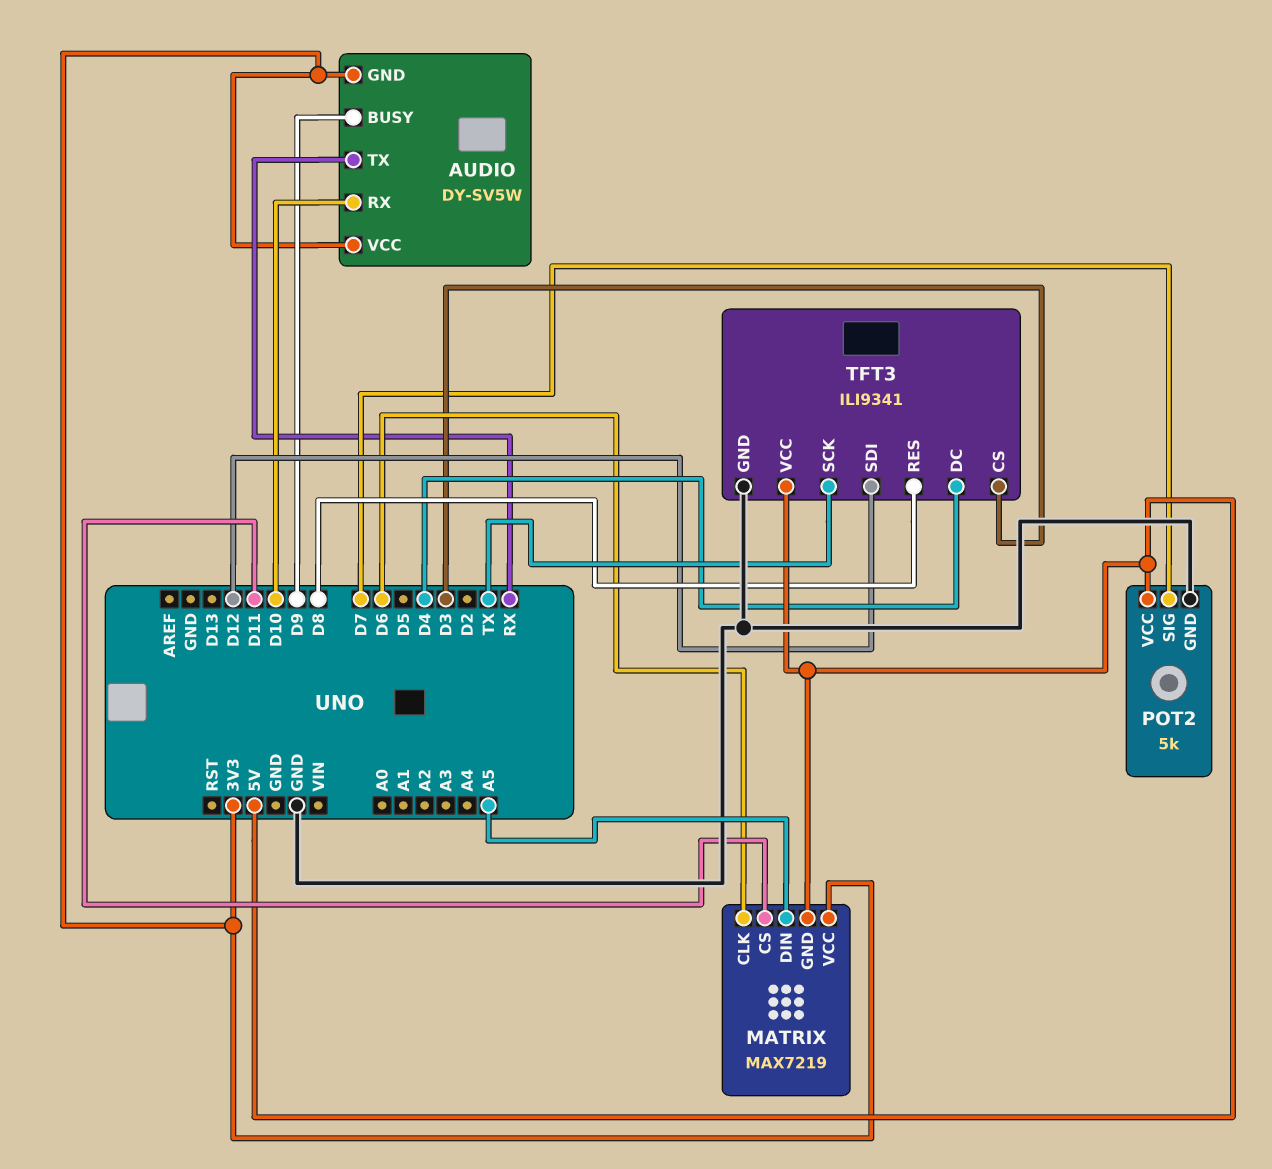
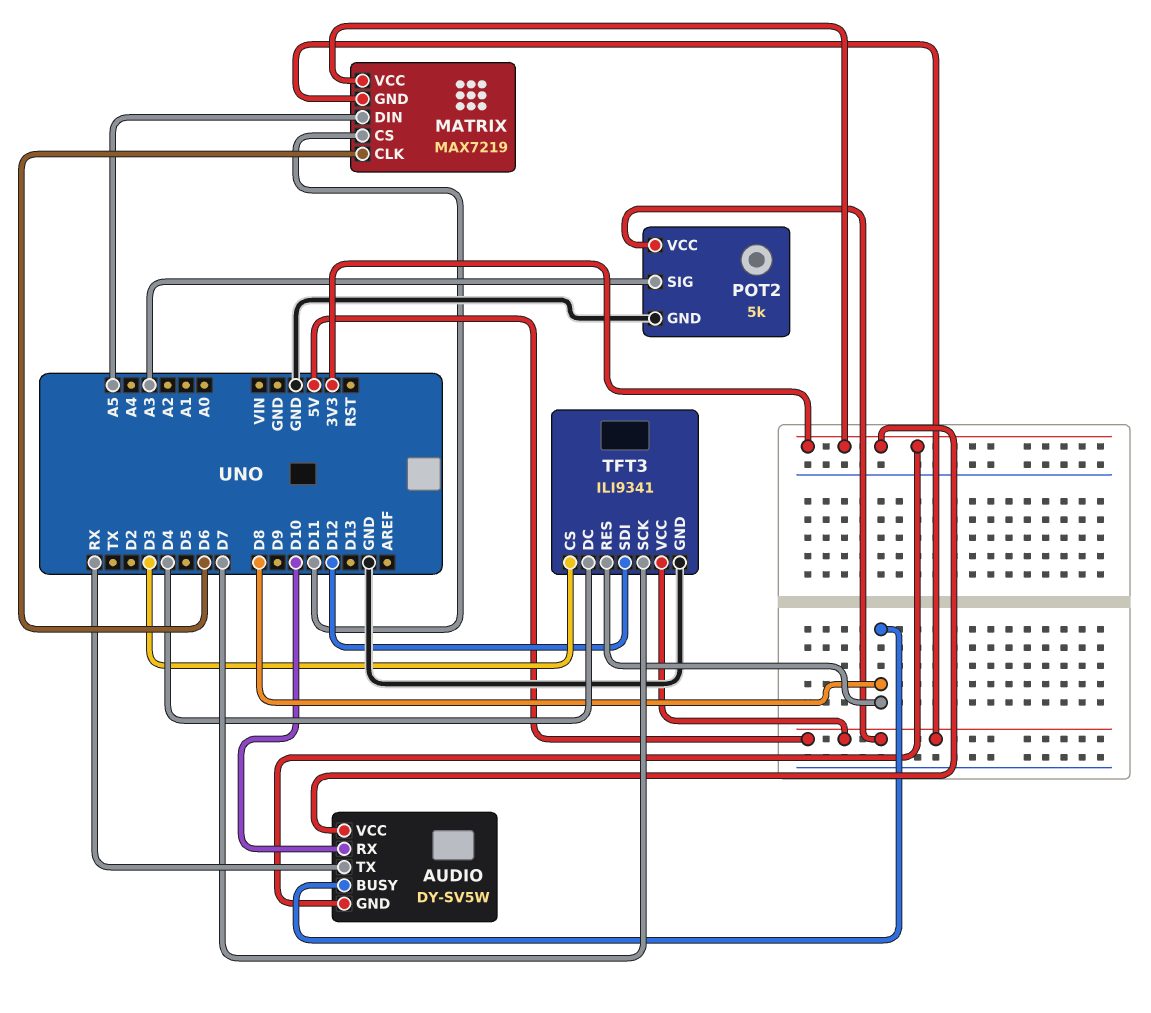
AUDIO pin BUSY: D9 -> D8
POT2 pin SIG: D7 -> A3
TFT3 pin SCK: TX -> D7

